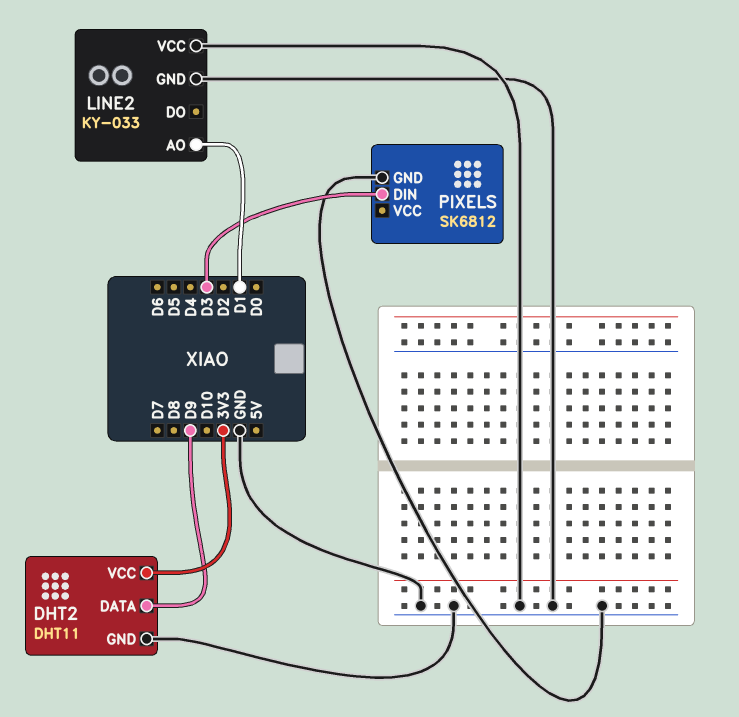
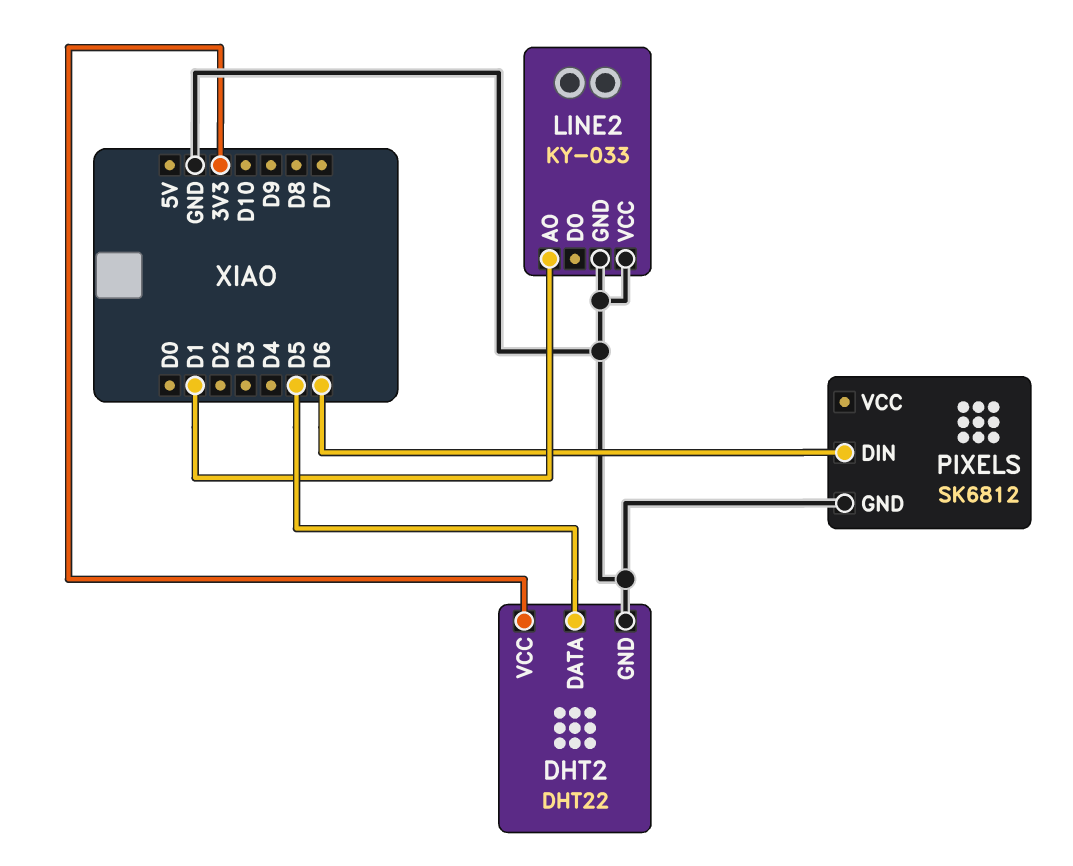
DHT2: DHT11 -> DHT22
DHT2 pin DATA: D9 -> D5
PIXELS pin DIN: D3 -> D6

